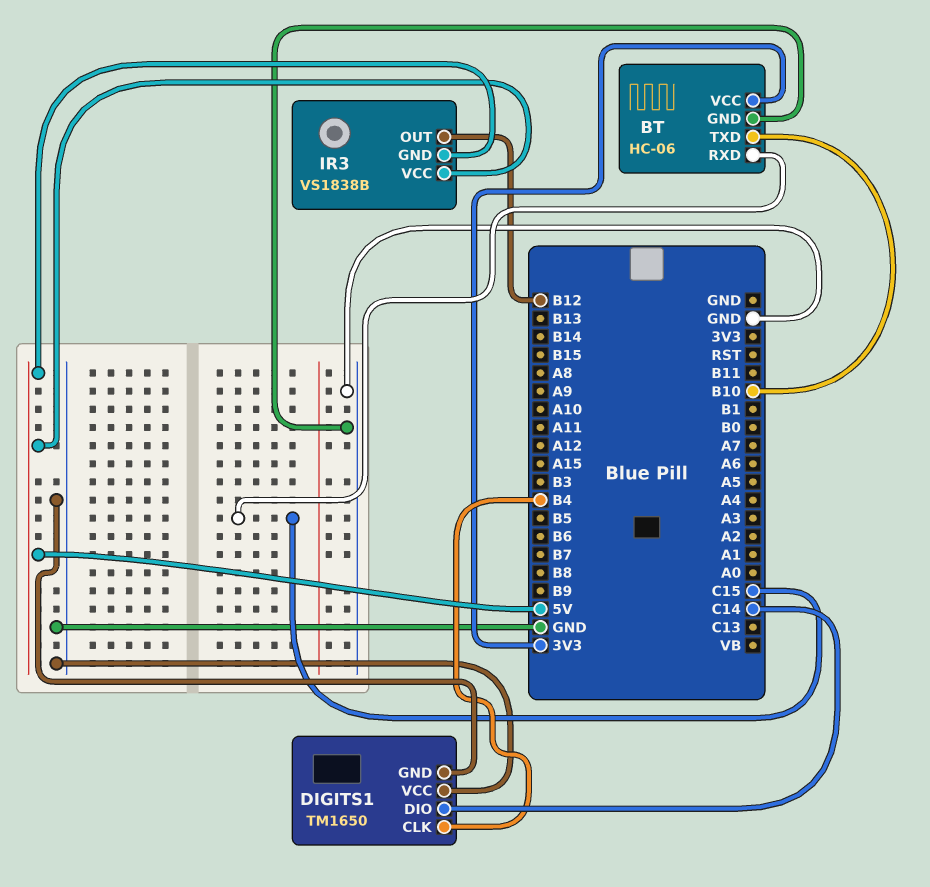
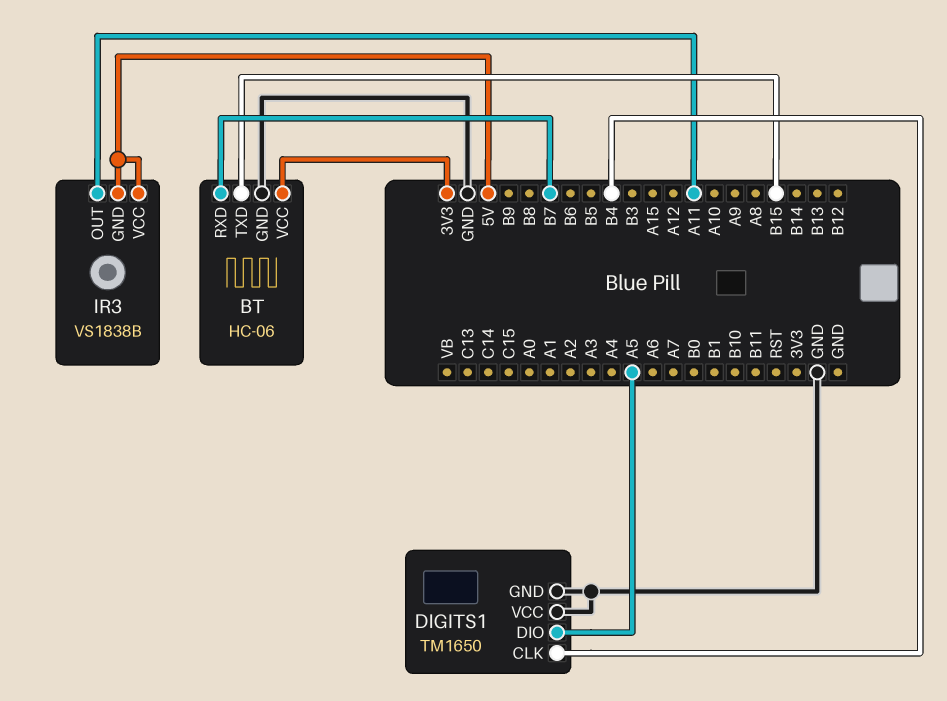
BT pin RXD: C15 -> B7
BT pin TXD: B10 -> B15
DIGITS1 pin DIO: C14 -> A5
IR3 pin OUT: B12 -> A11

